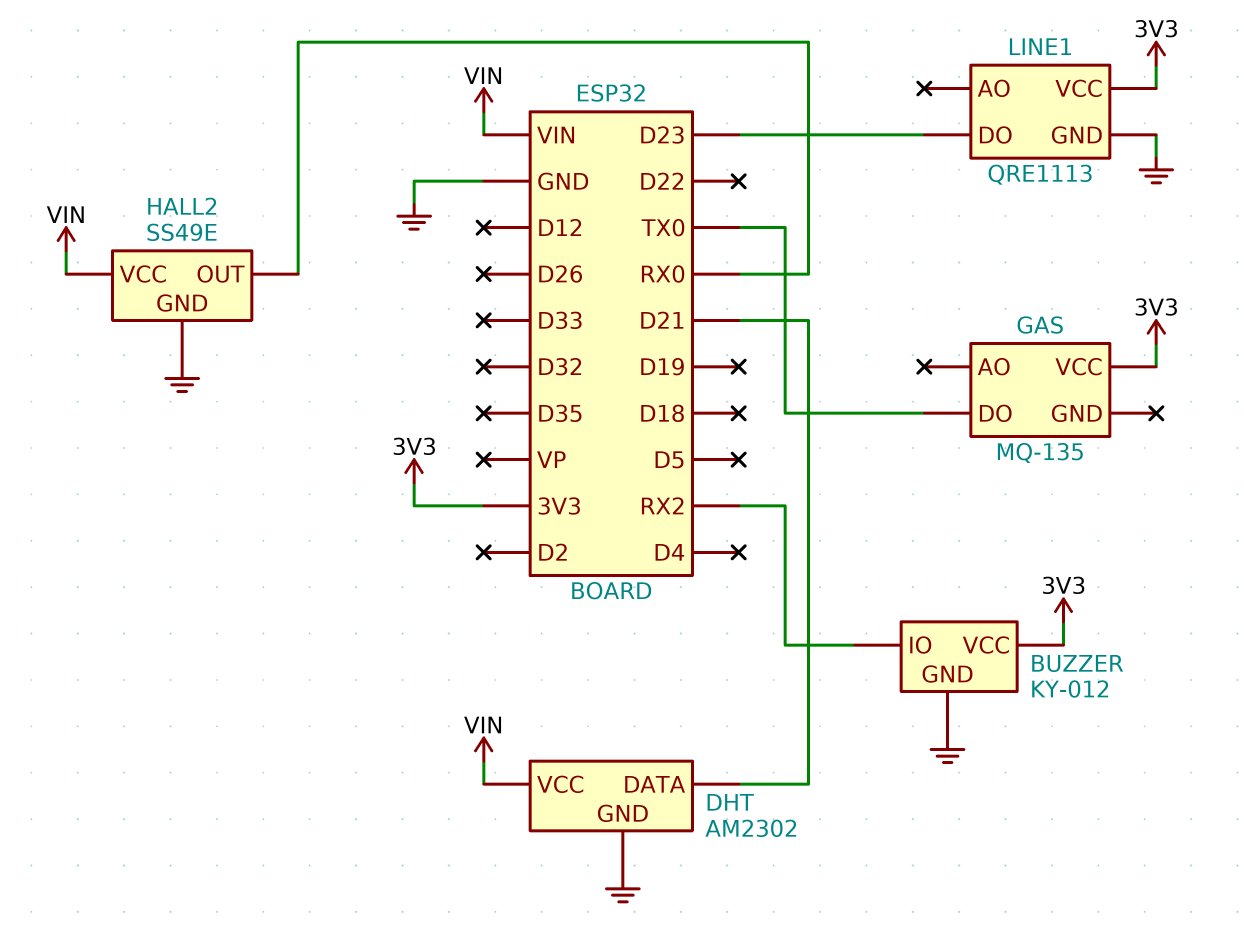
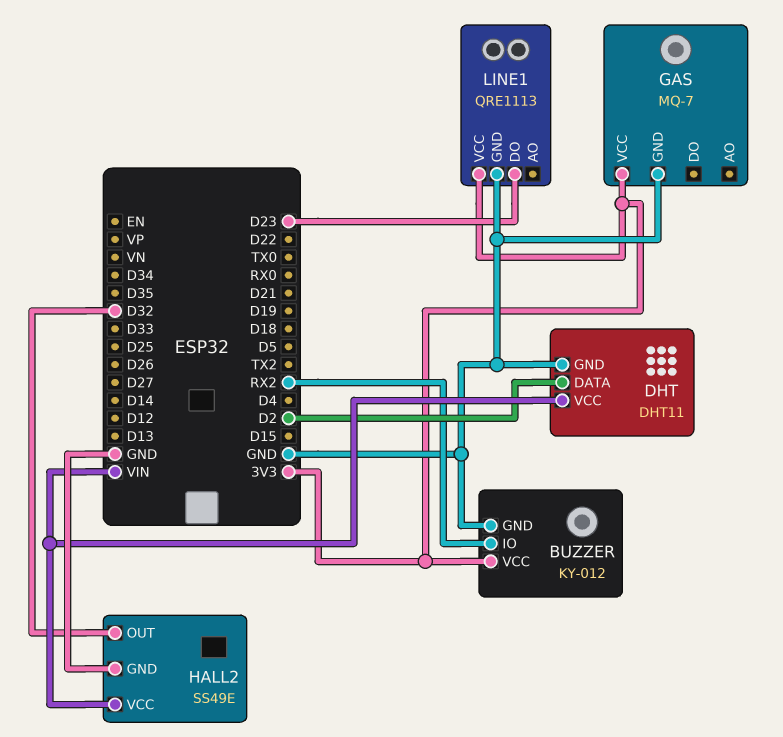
DHT: AM2302 -> DHT11
DHT pin DATA: D21 -> D2
GAS: MQ-135 -> MQ-7
GAS pin DO: TX0 -> none
GAS pin GND: none -> GND
HALL2 pin OUT: RX0 -> D32

